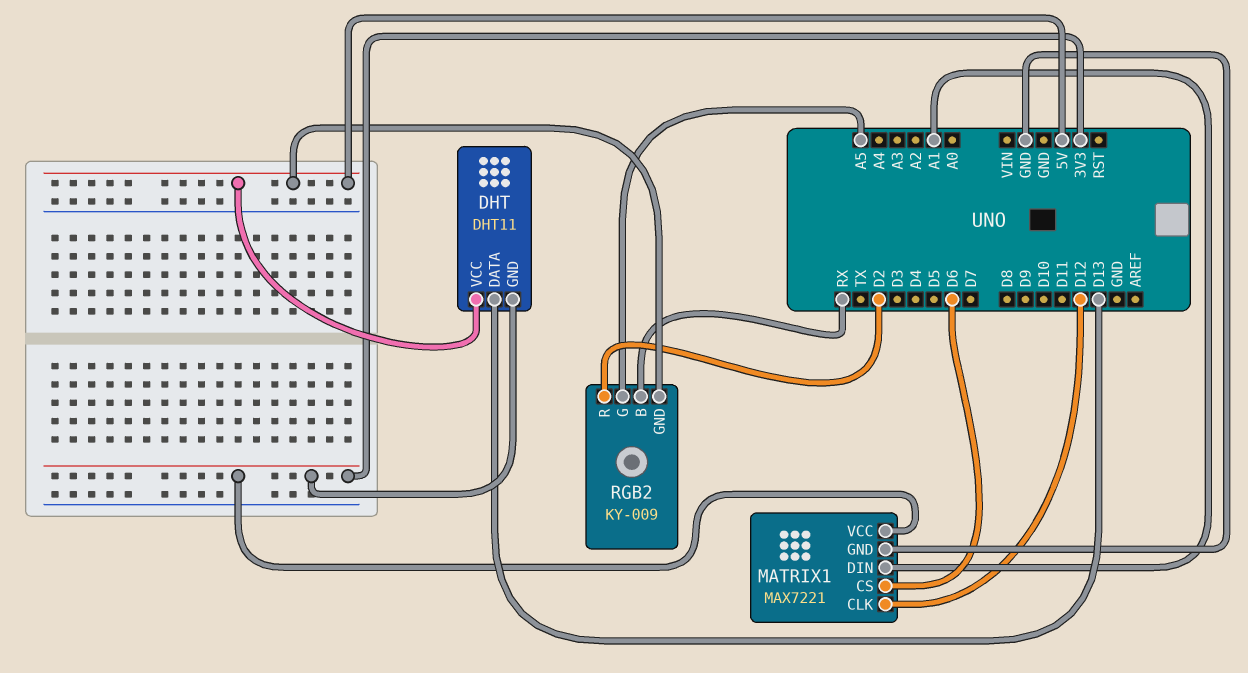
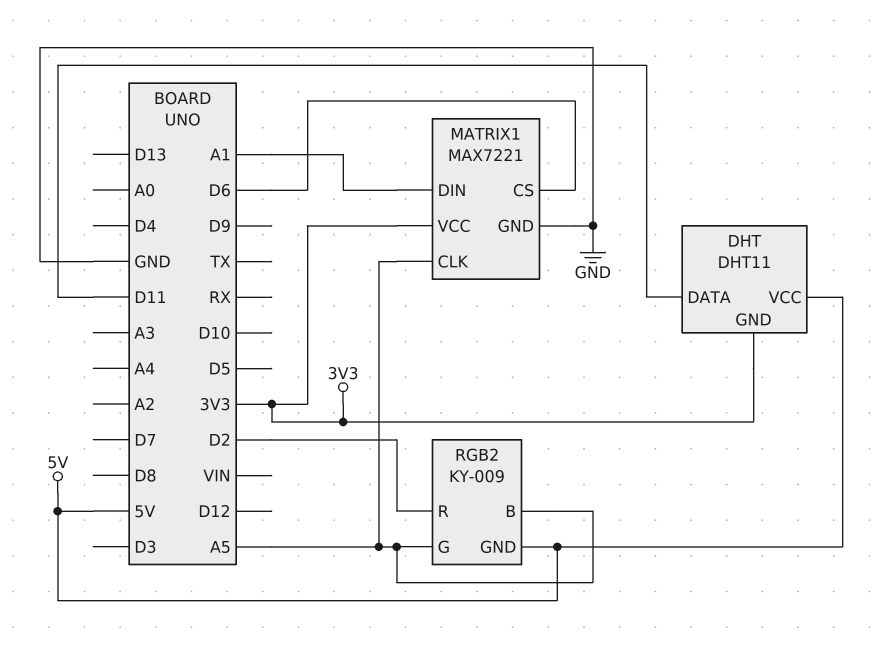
DHT pin DATA: D13 -> D11
MATRIX1 pin CLK: D12 -> A5
RGB2 pin B: RX -> A5

